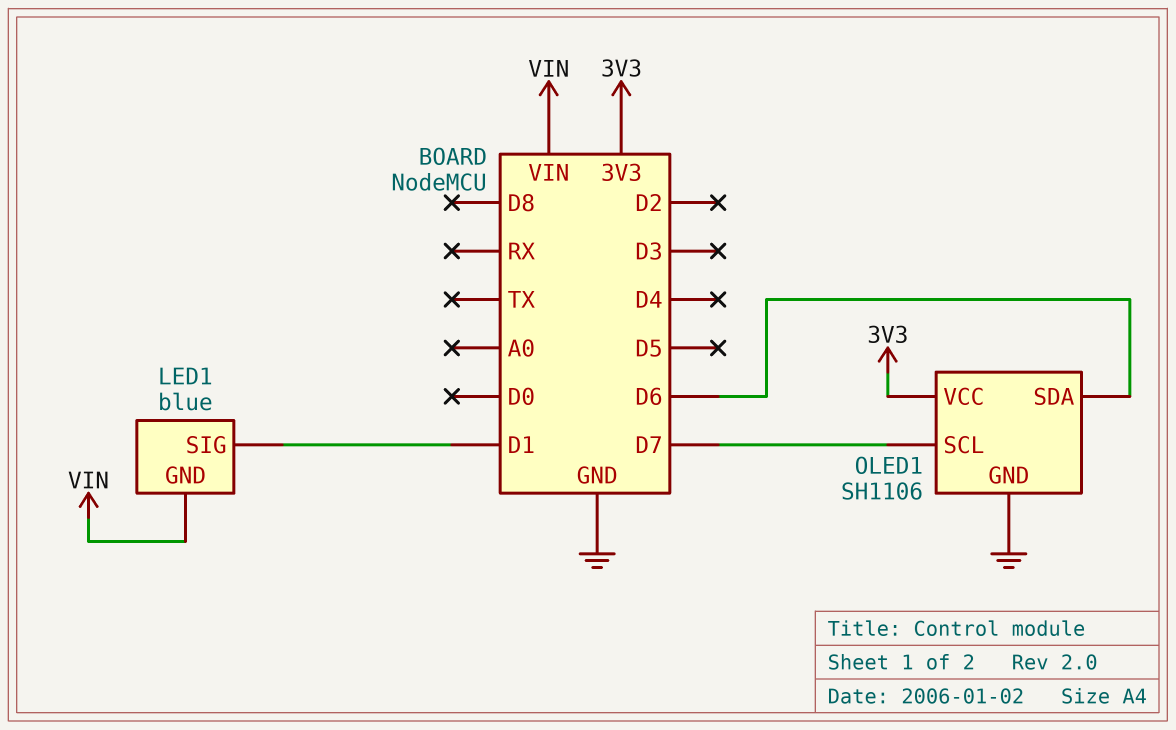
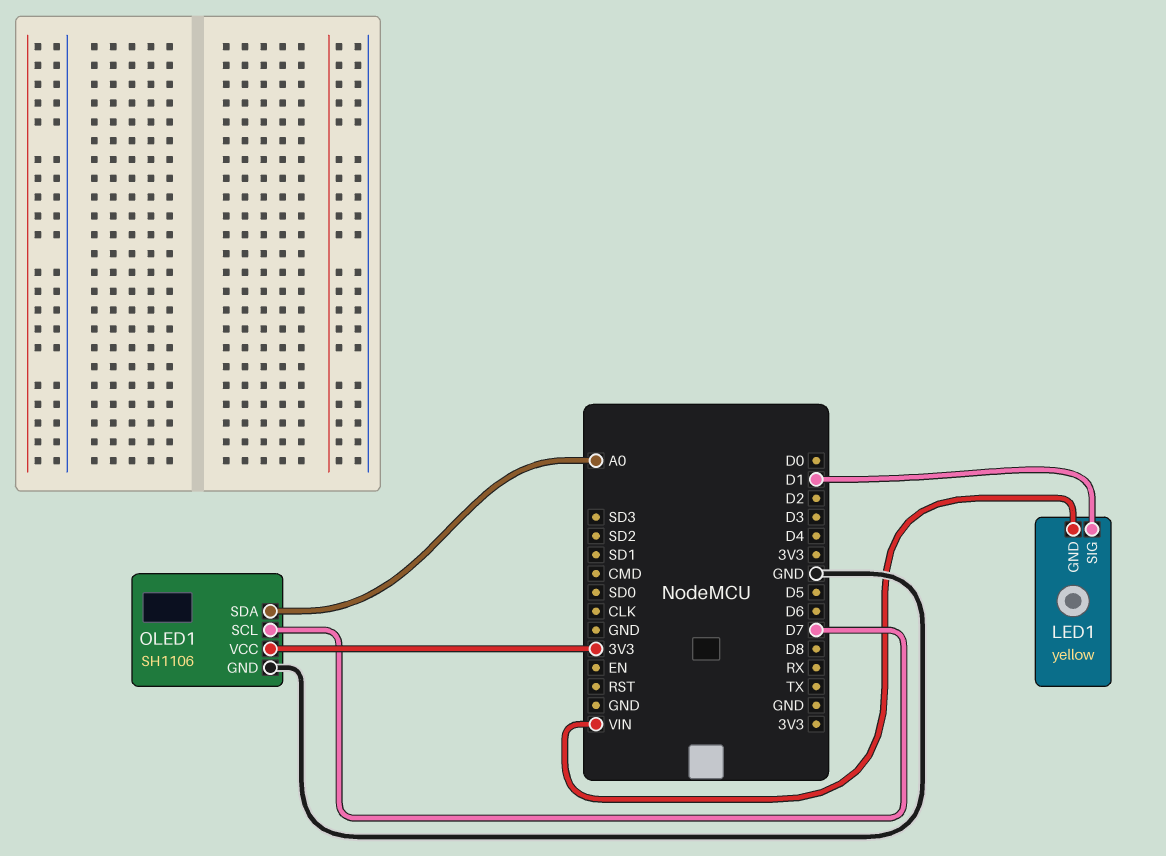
LED1: blue -> yellow
OLED1 pin SDA: D6 -> A0

